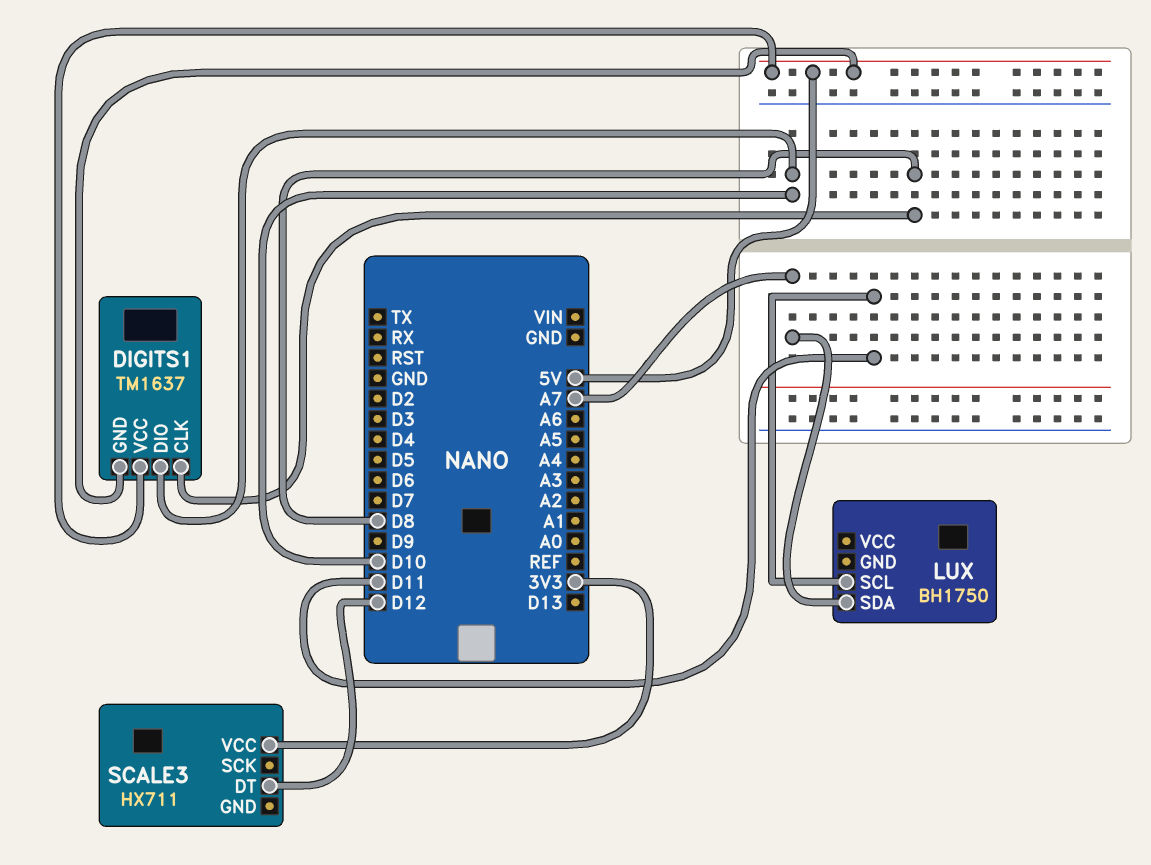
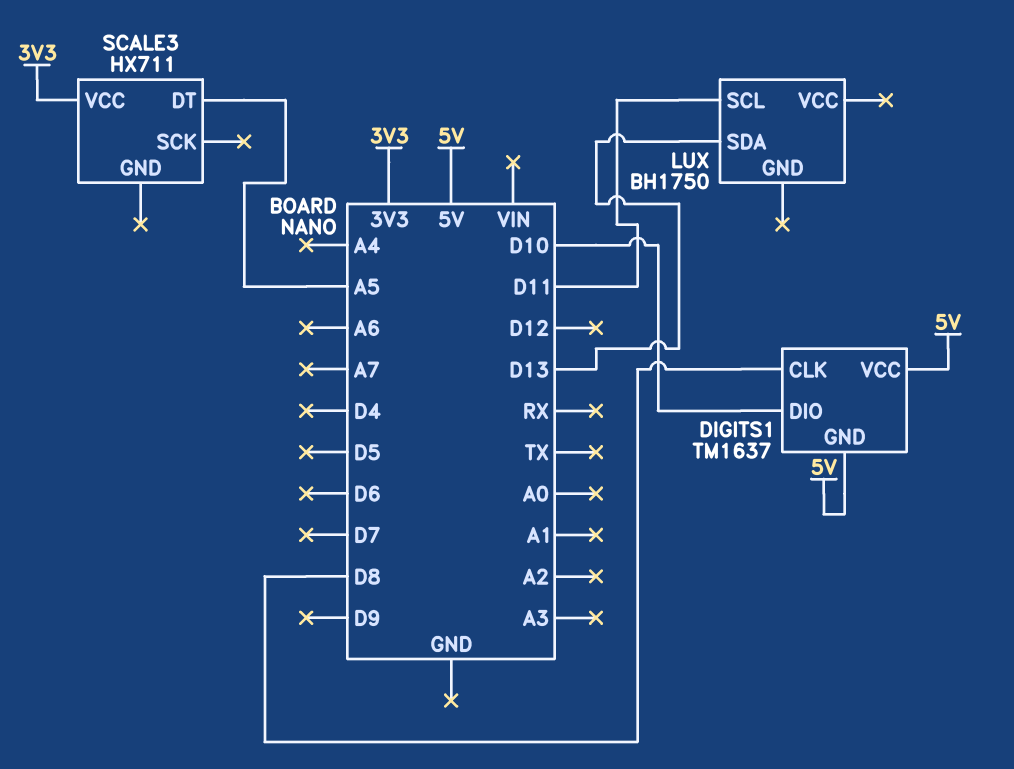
LUX pin SDA: A7 -> D13
SCALE3 pin DT: D12 -> A5

